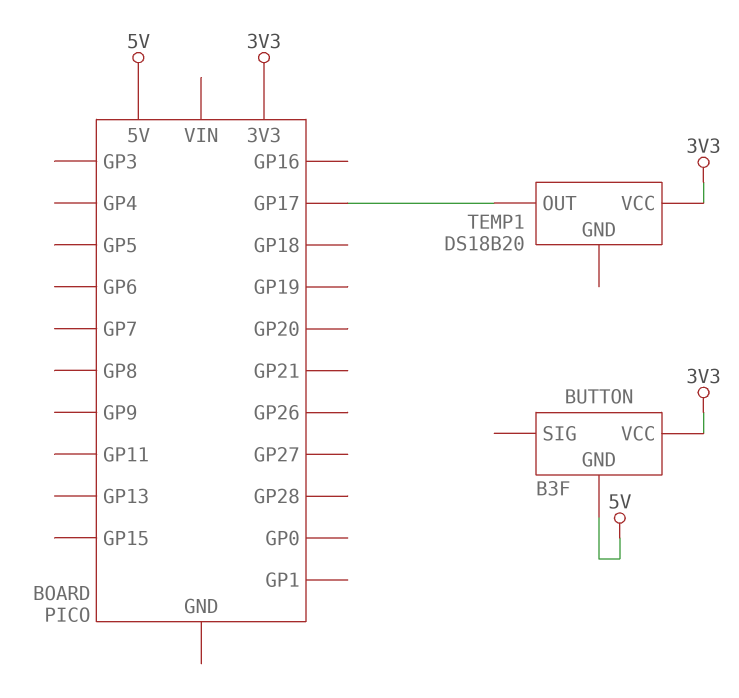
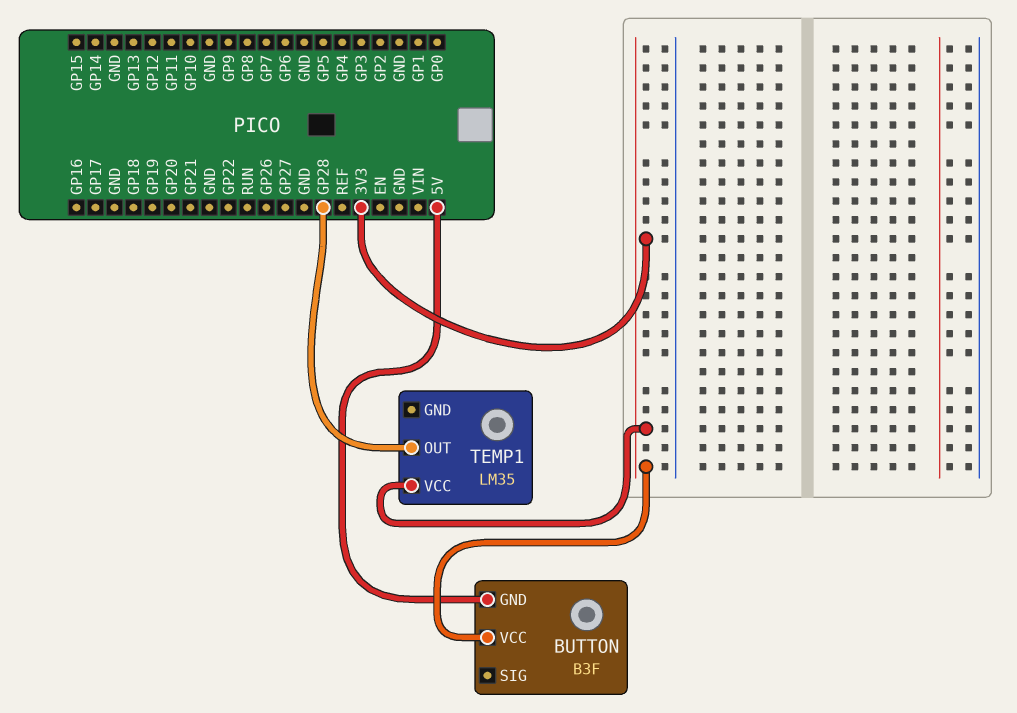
TEMP1: DS18B20 -> LM35
TEMP1 pin OUT: GP17 -> GP28

